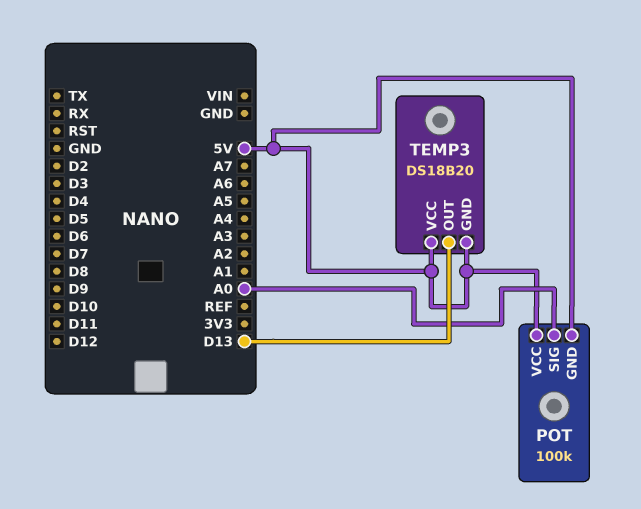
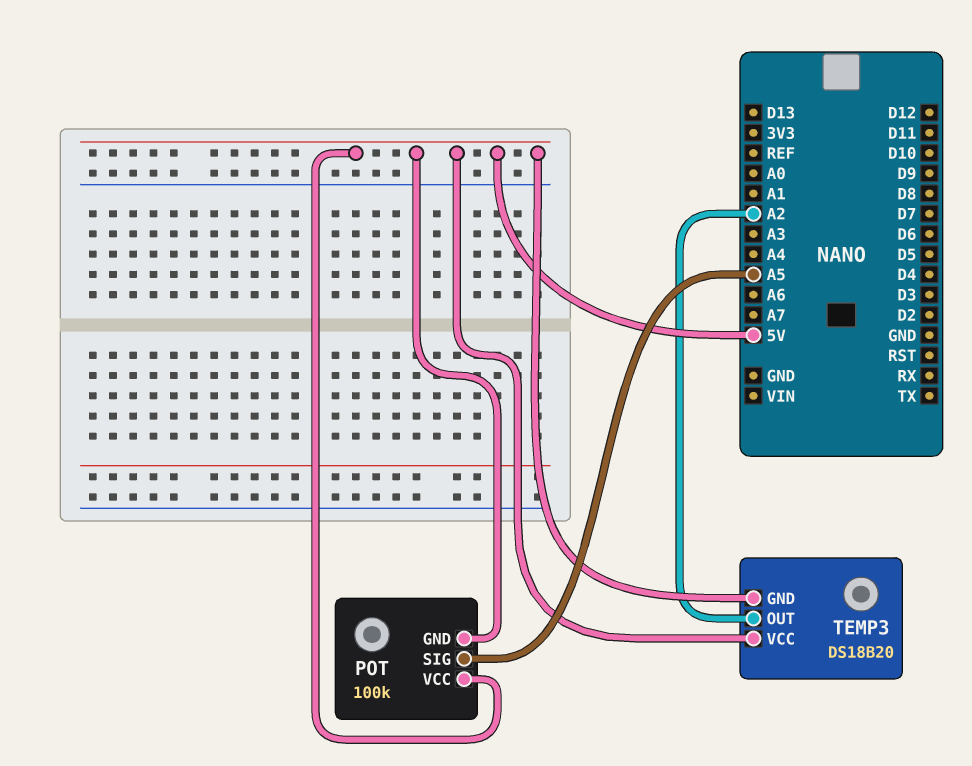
POT pin SIG: A0 -> A5
TEMP3 pin OUT: D13 -> A2

